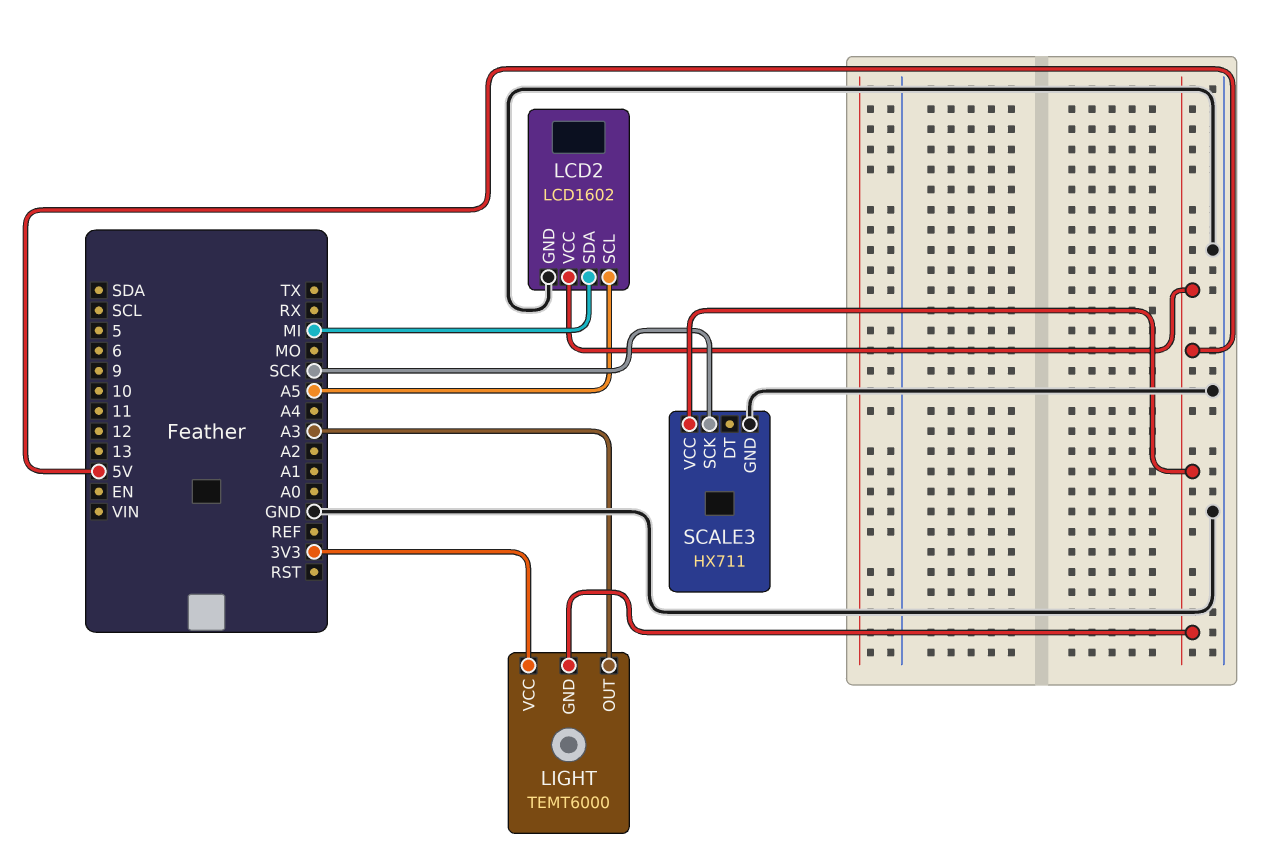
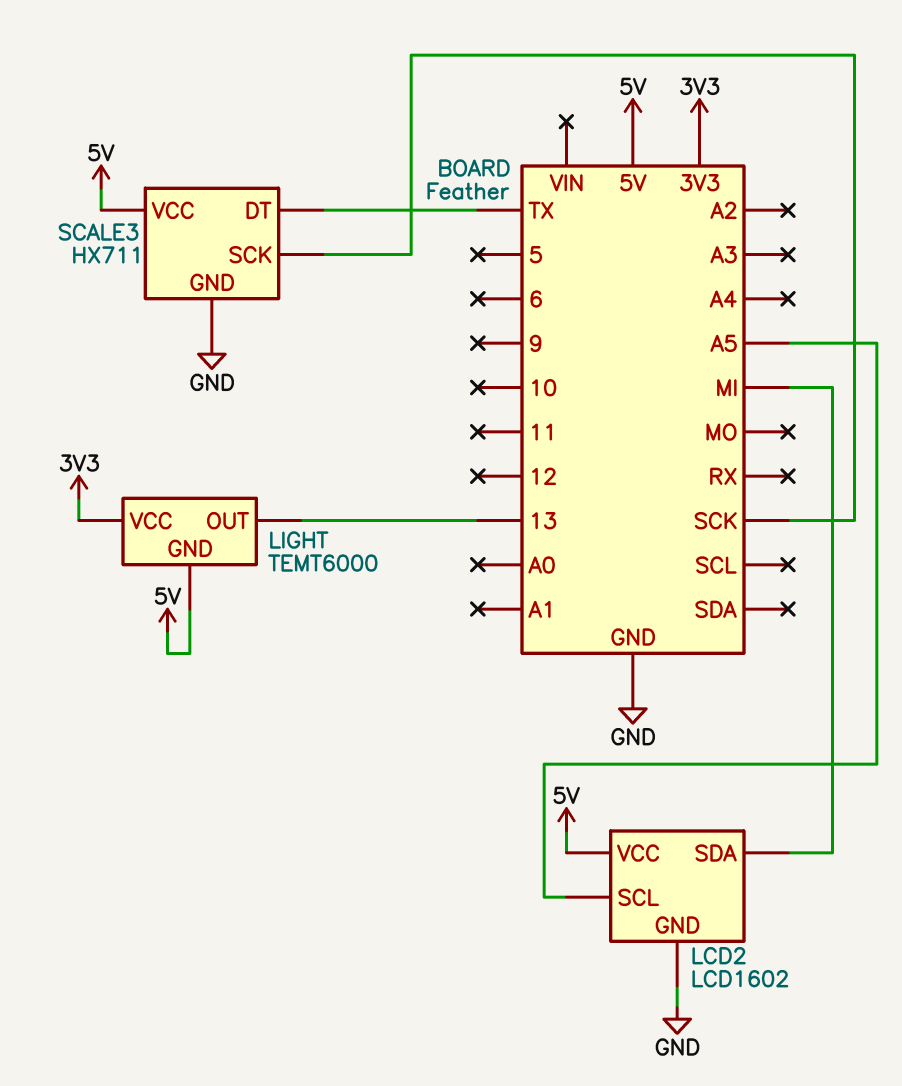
LIGHT pin OUT: A3 -> 13
SCALE3 pin DT: none -> TX

